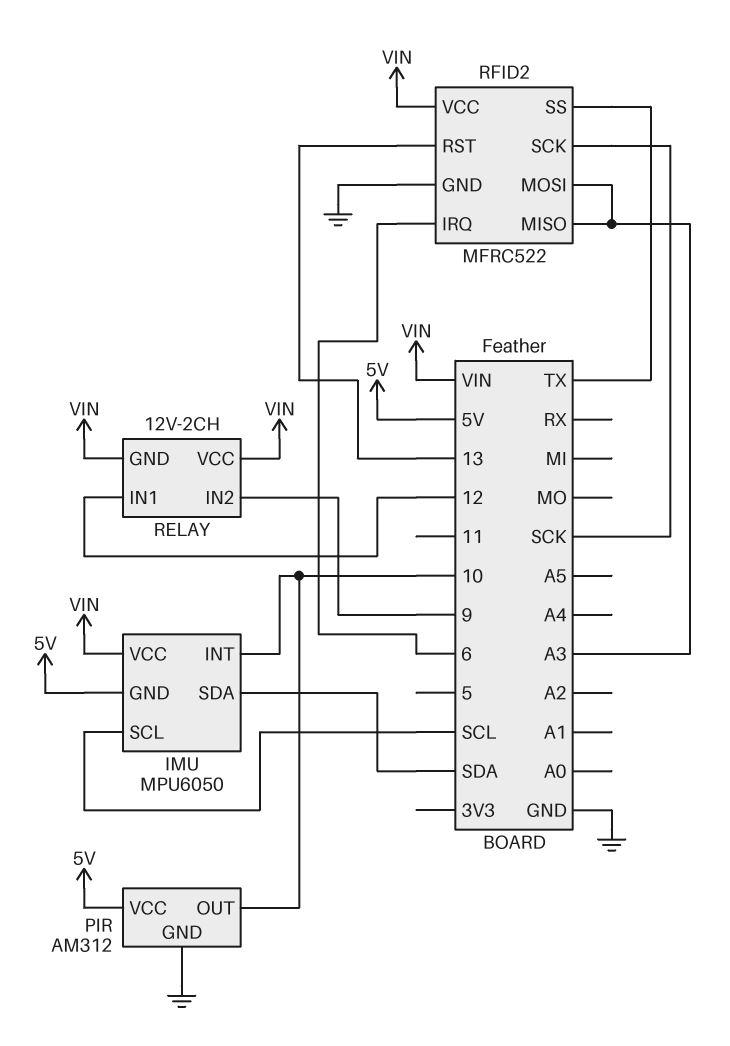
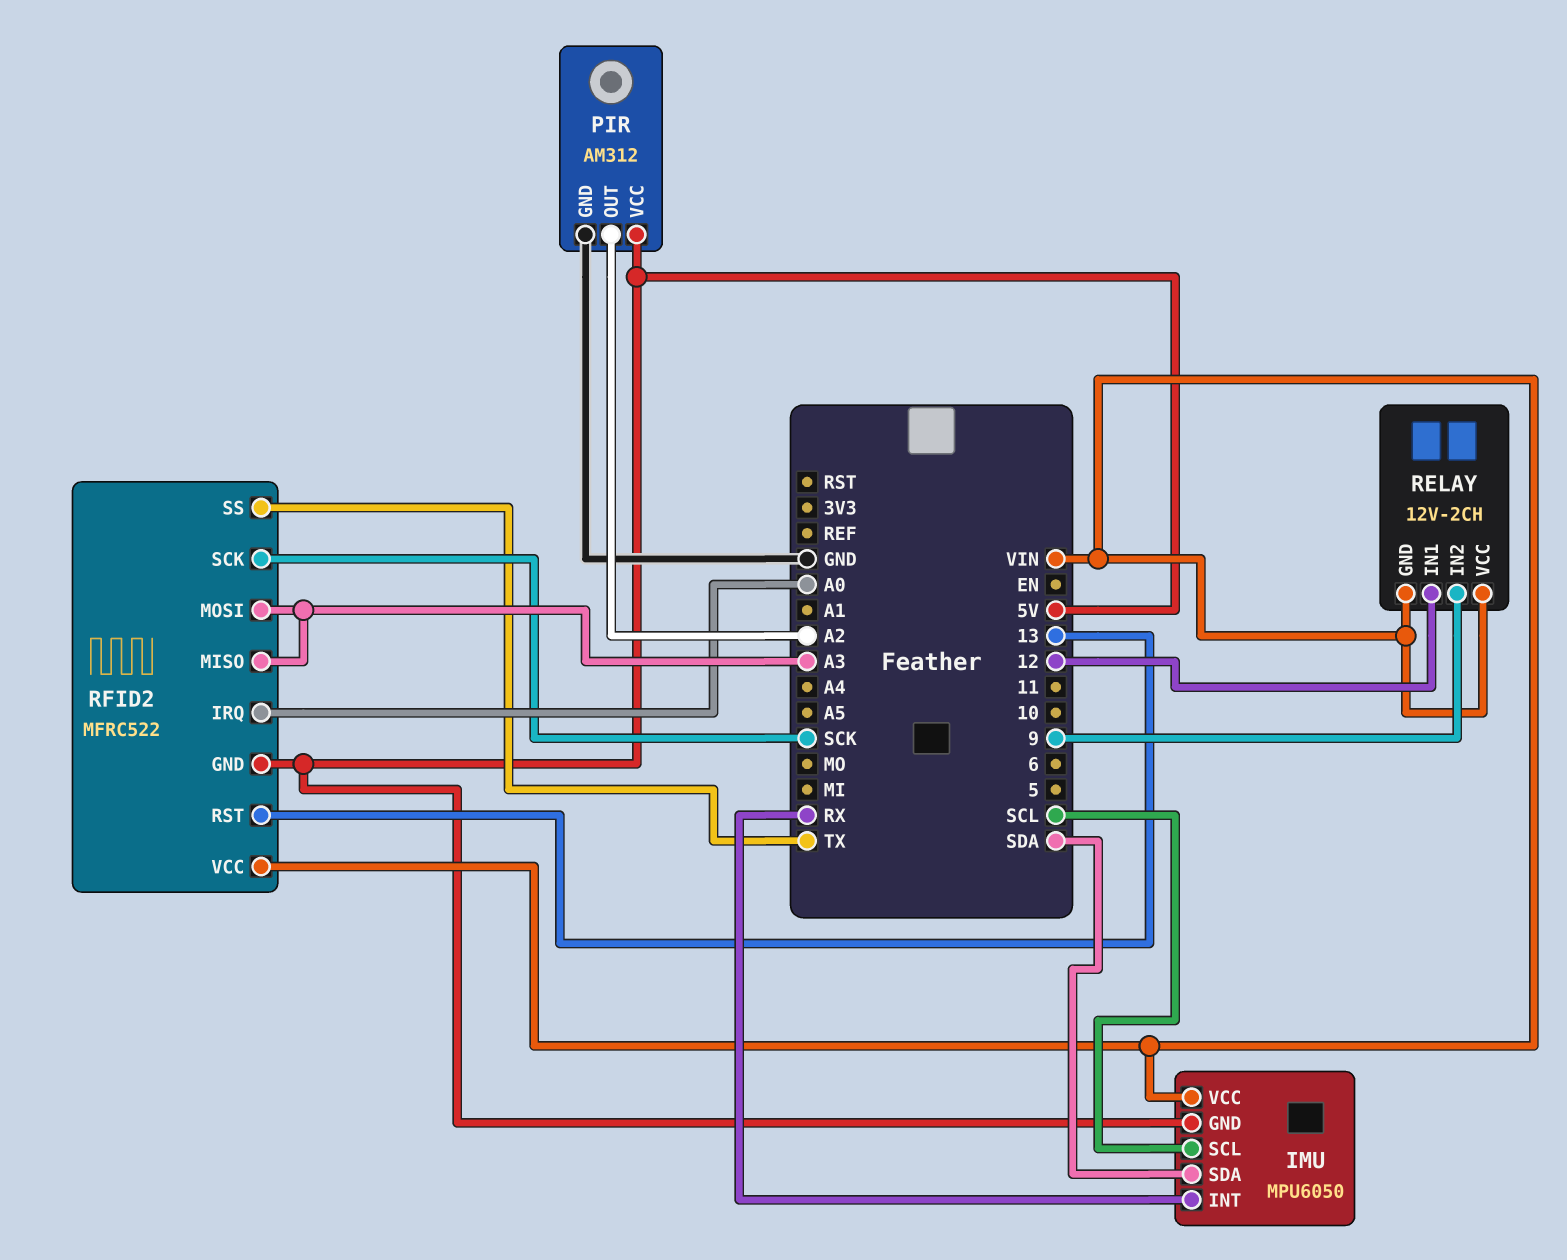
IMU pin INT: 10 -> RX
PIR pin OUT: 10 -> A2
RFID2 pin GND: GND -> 5V
RFID2 pin IRQ: 6 -> A0

